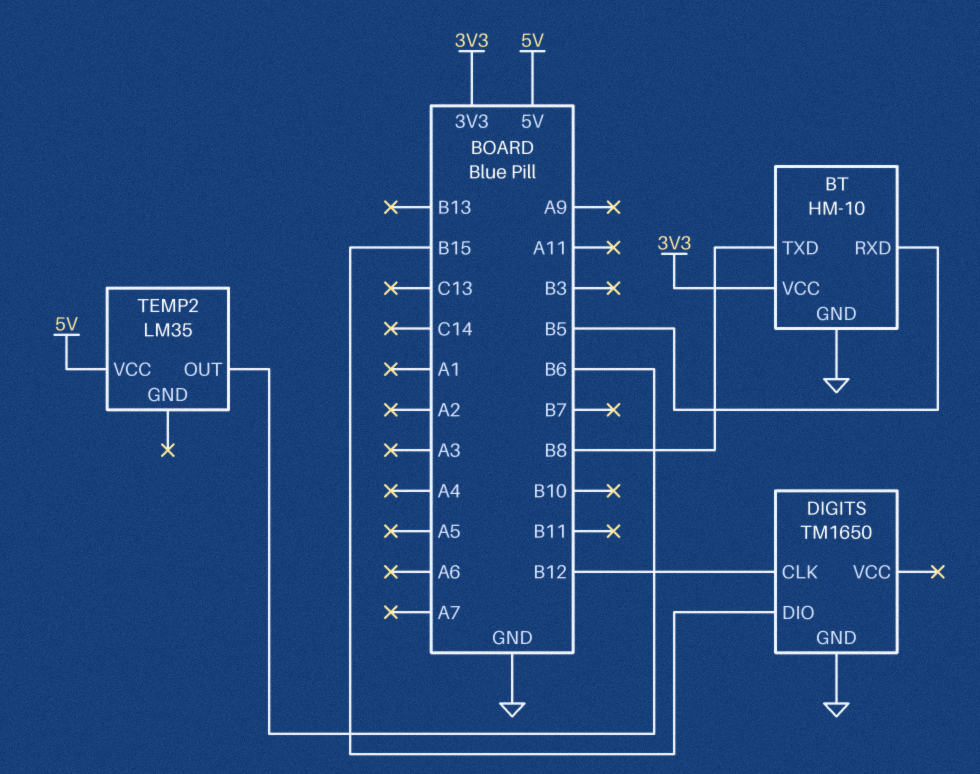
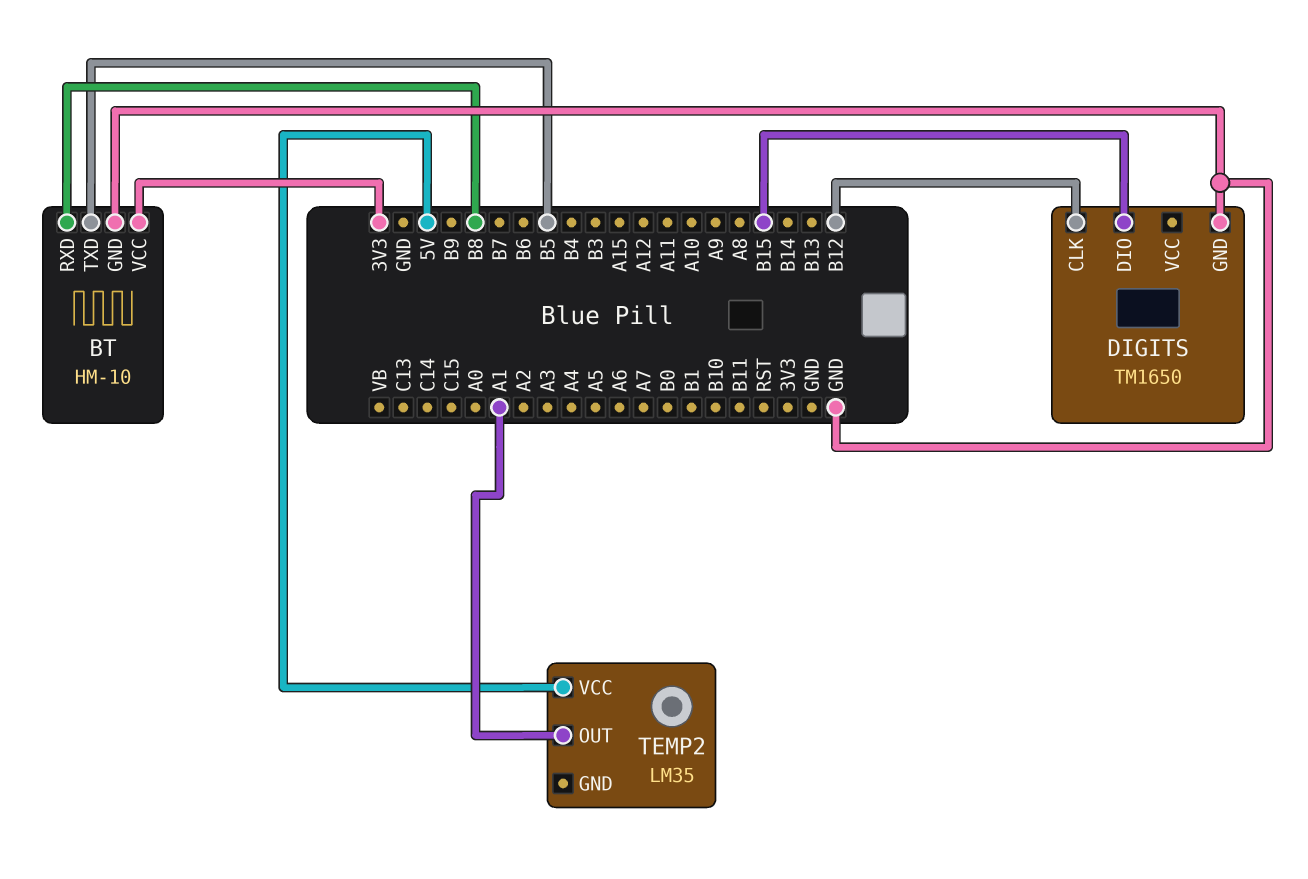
BT pin RXD: B5 -> B8
BT pin TXD: B8 -> B5
TEMP2 pin OUT: B6 -> A1

